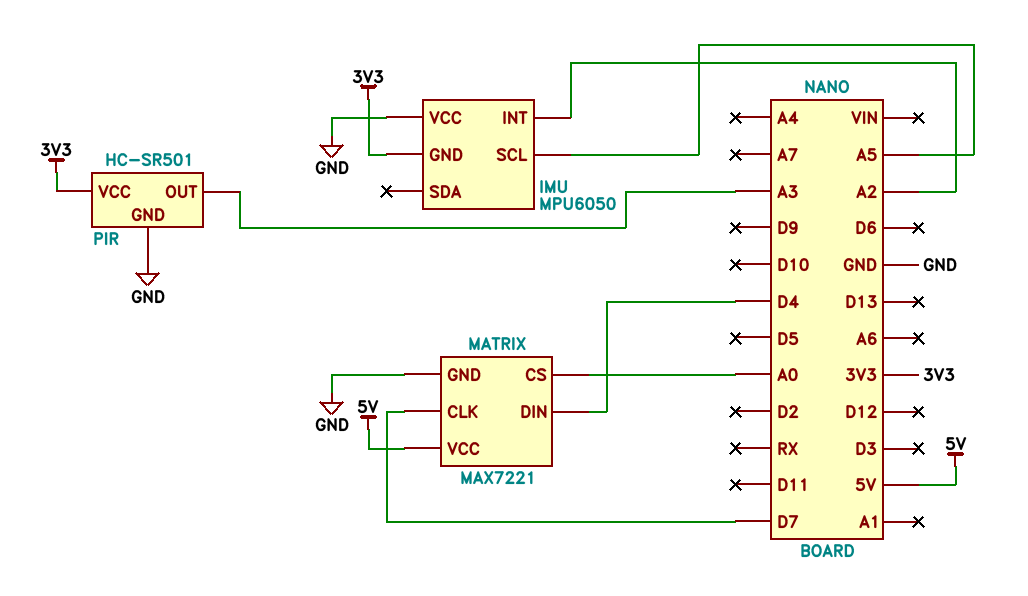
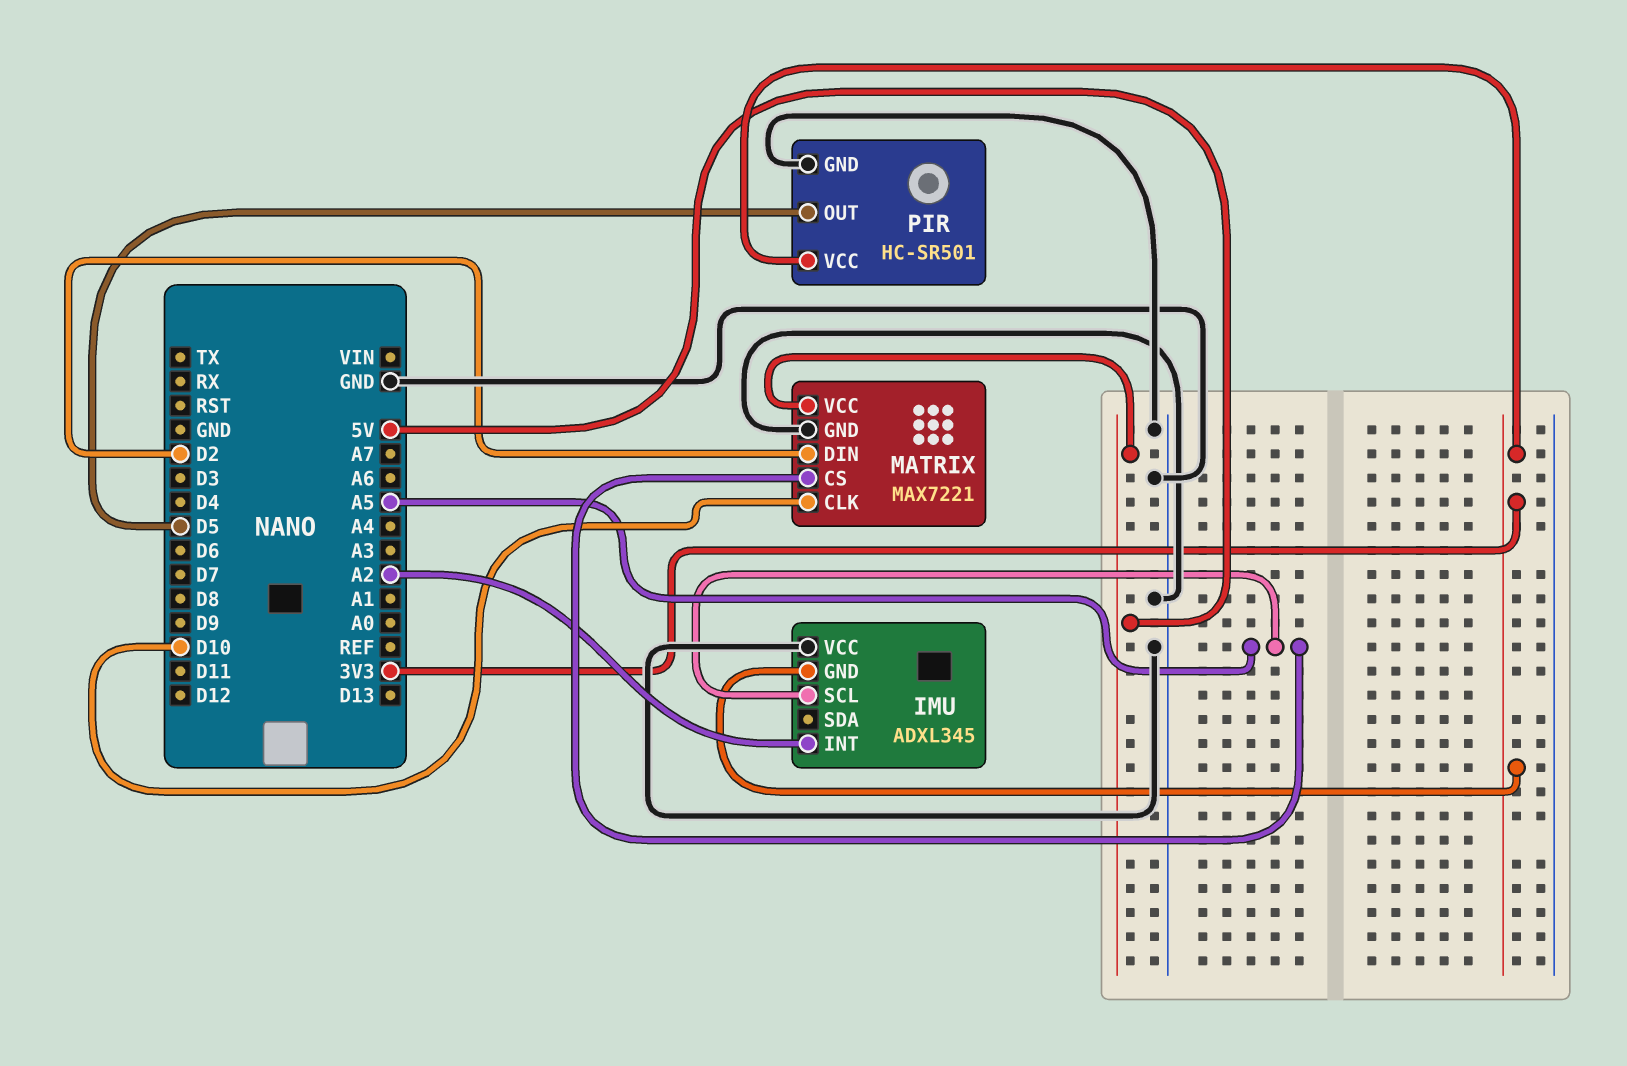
IMU: MPU6050 -> ADXL345
MATRIX pin CLK: D7 -> D10
MATRIX pin CS: A0 -> A5
MATRIX pin DIN: D4 -> D2
PIR pin OUT: A3 -> D5

